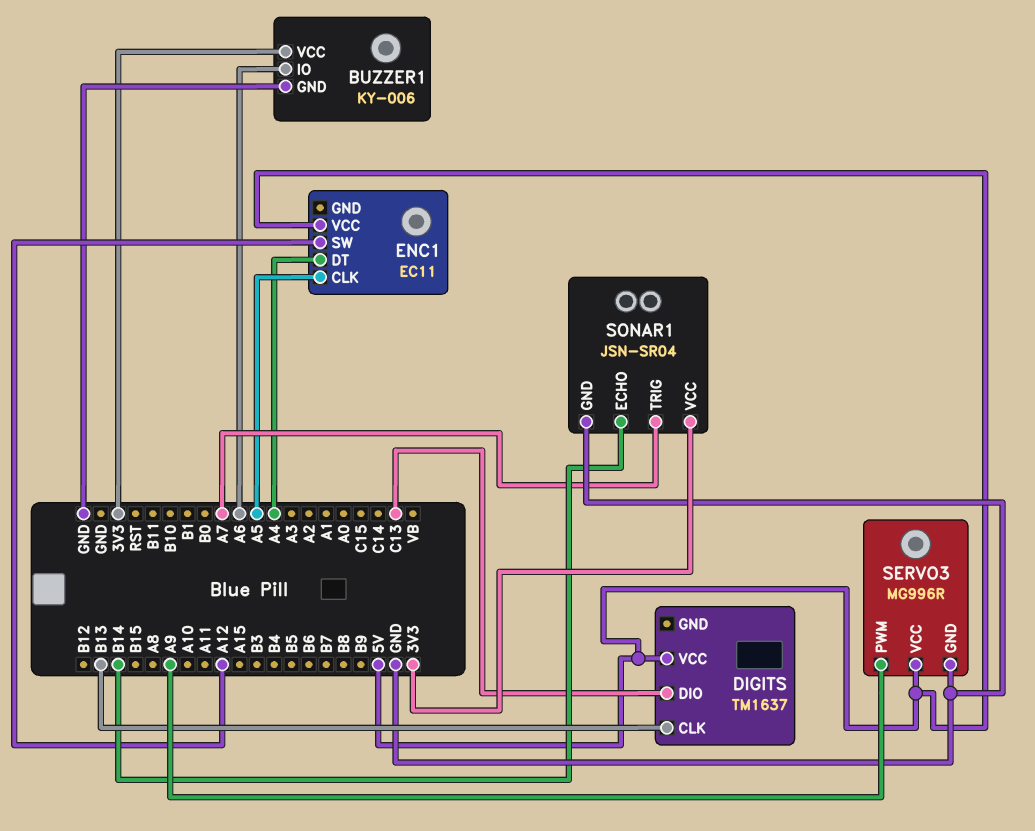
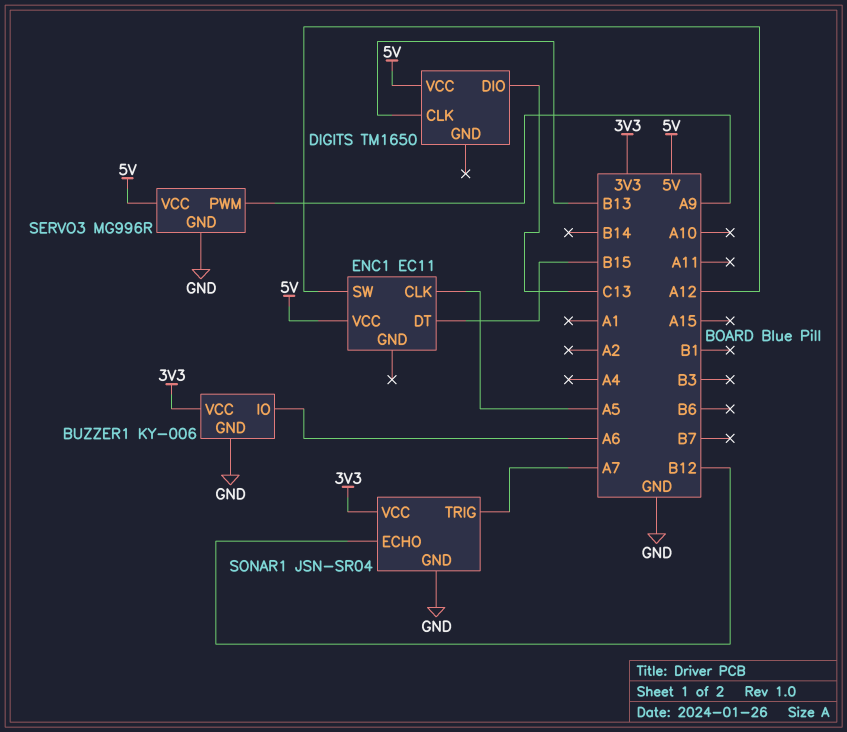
DIGITS: TM1637 -> TM1650
ENC1 pin DT: A4 -> B15
SONAR1 pin ECHO: B14 -> B12

